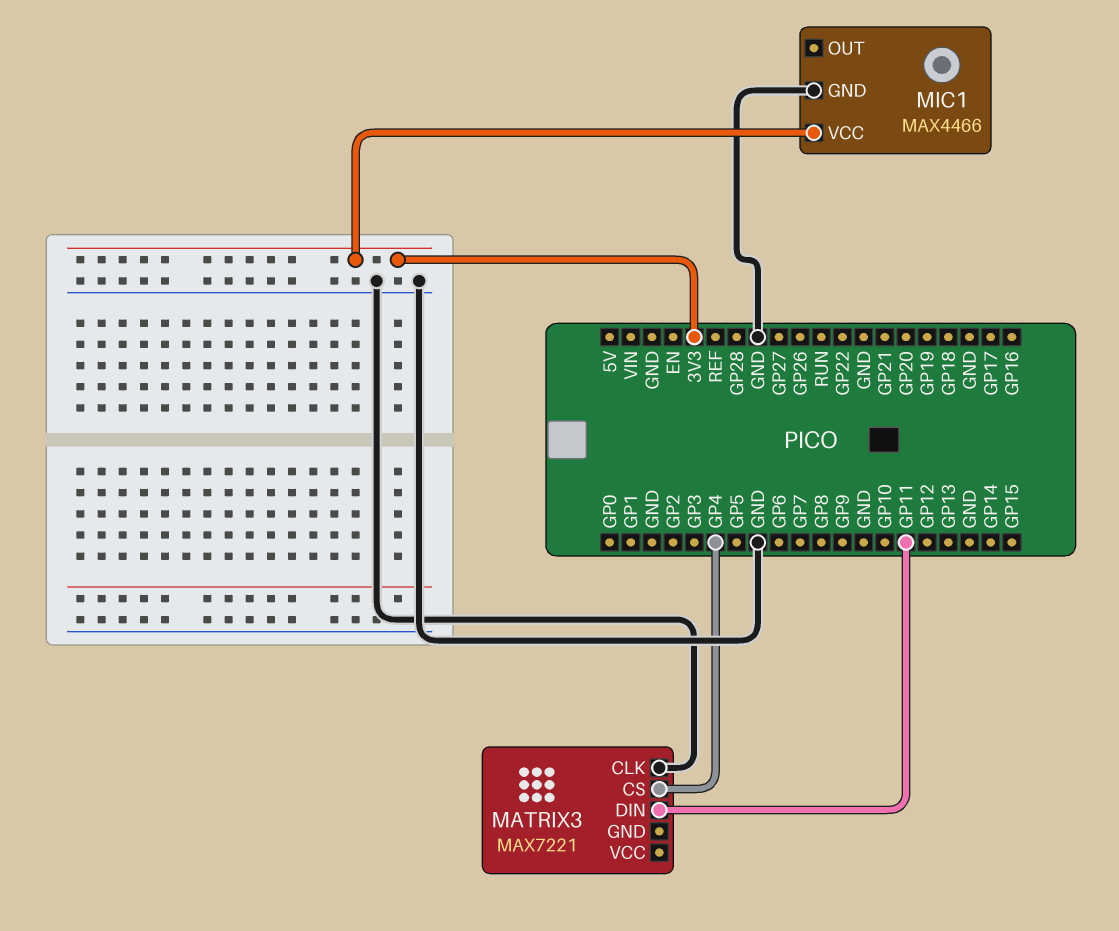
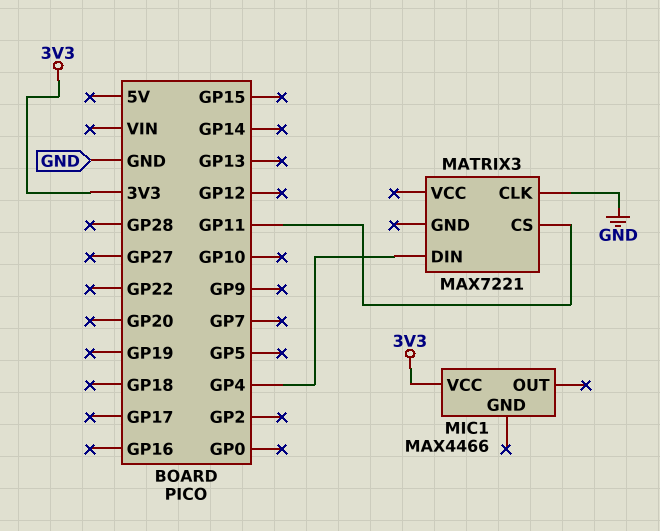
MATRIX3 pin CS: GP4 -> GP11
MATRIX3 pin DIN: GP11 -> GP4
MIC1 pin GND: GND -> none

